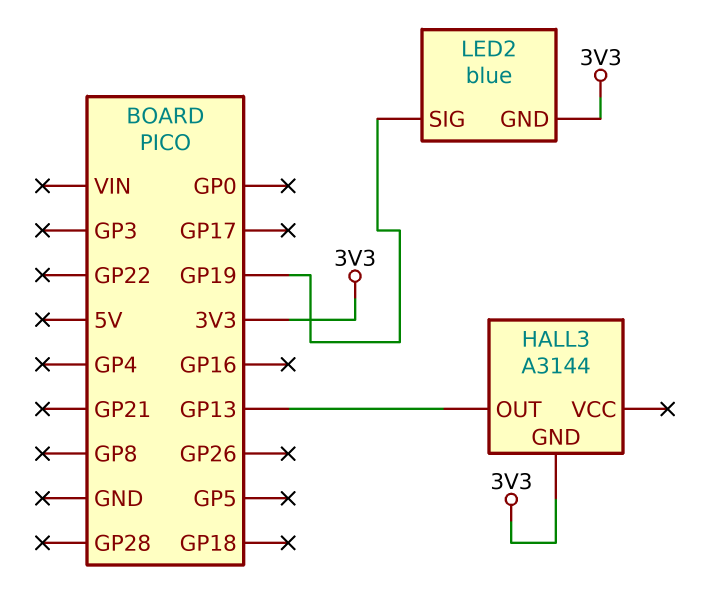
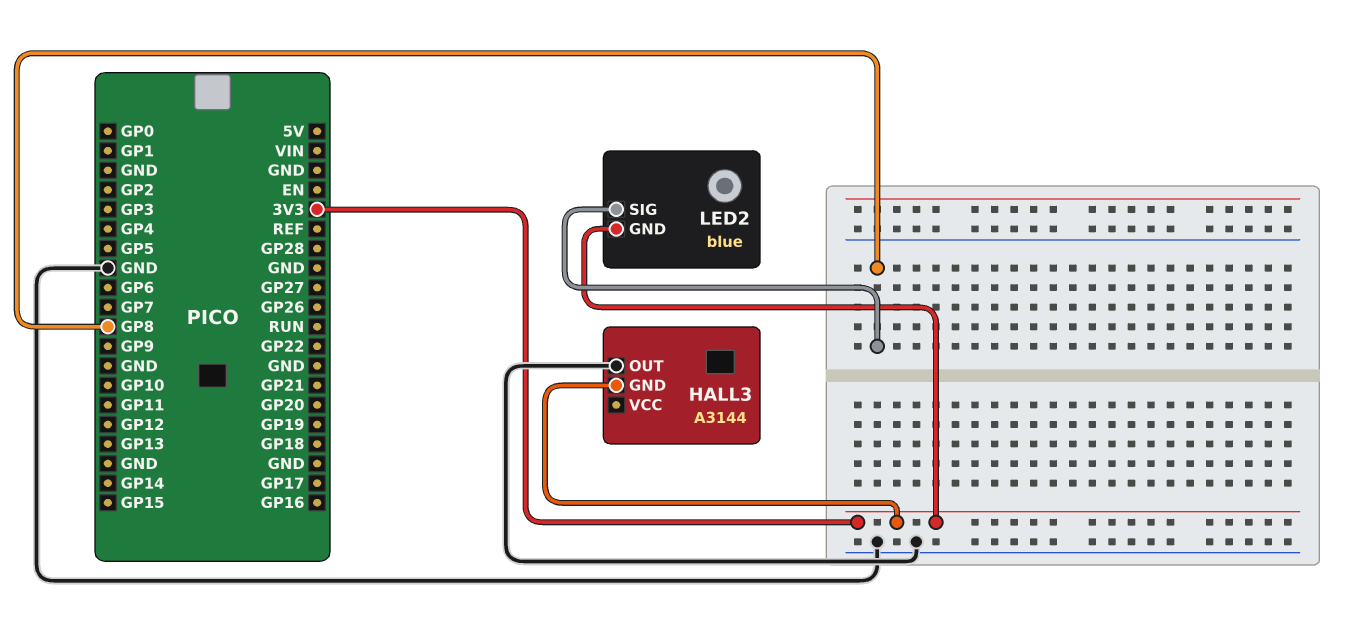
HALL3 pin OUT: GP13 -> GND
LED2 pin SIG: GP19 -> GP8

